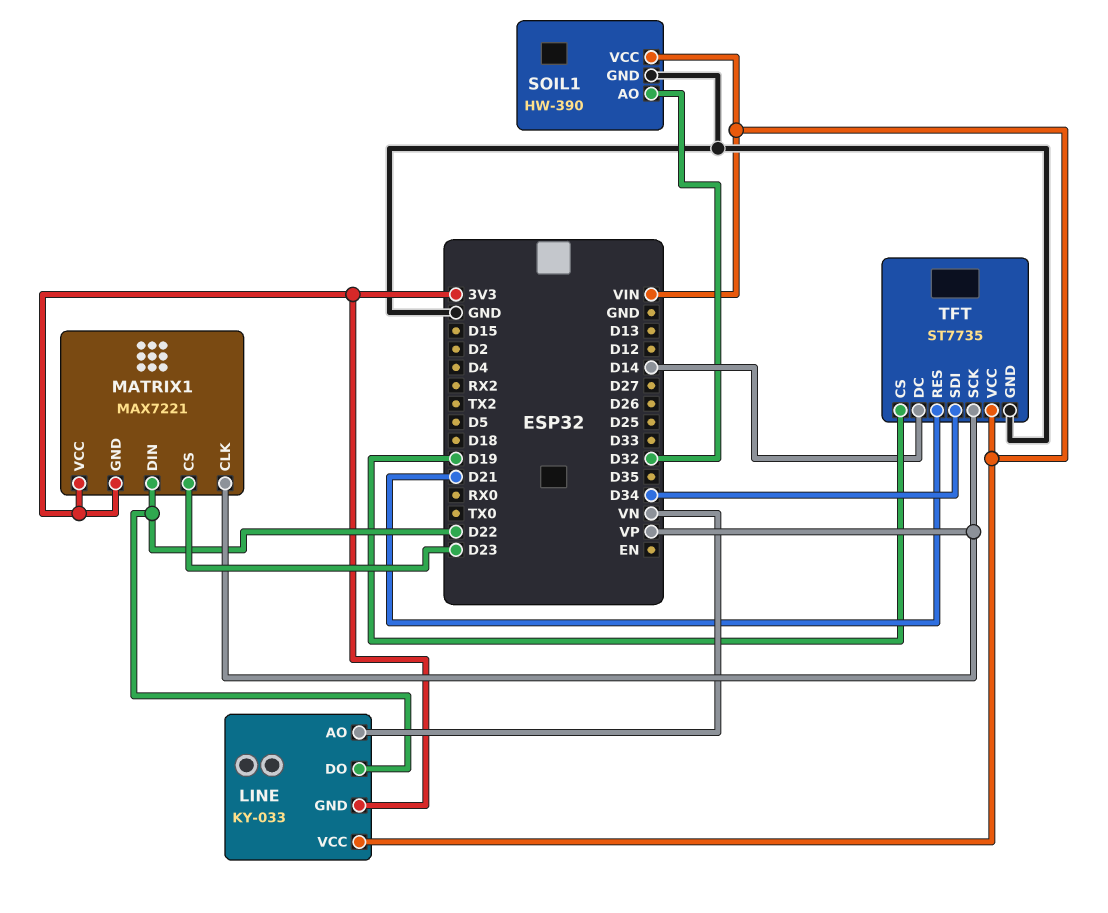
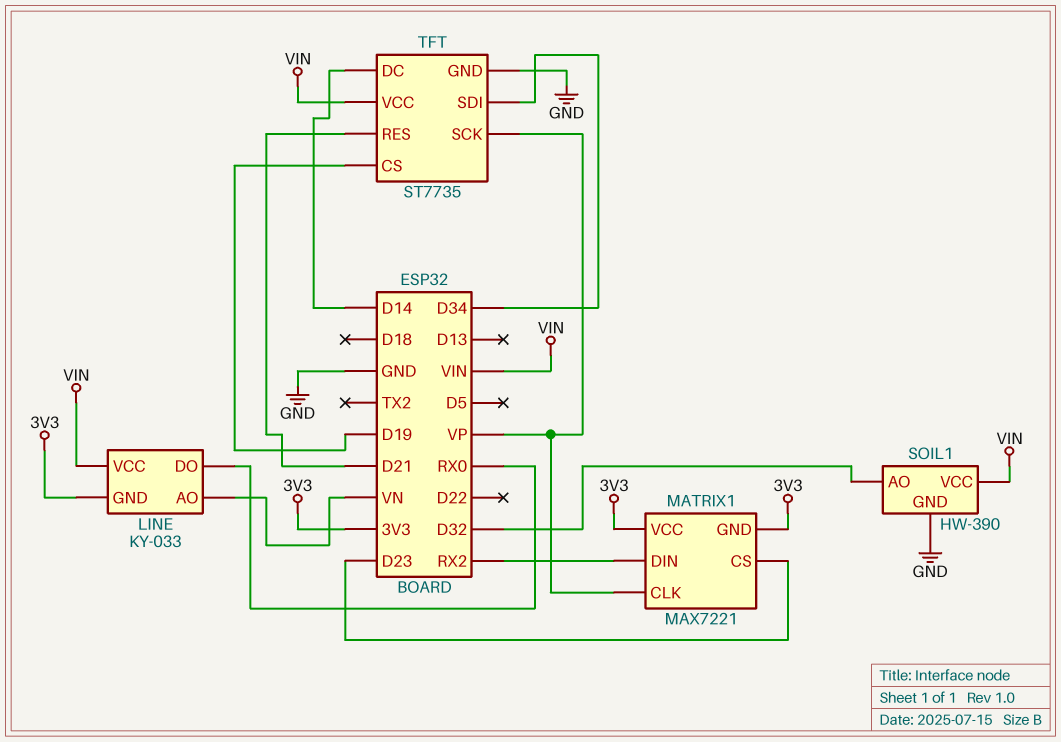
LINE pin DO: D22 -> RX0
MATRIX1 pin DIN: D22 -> RX2

